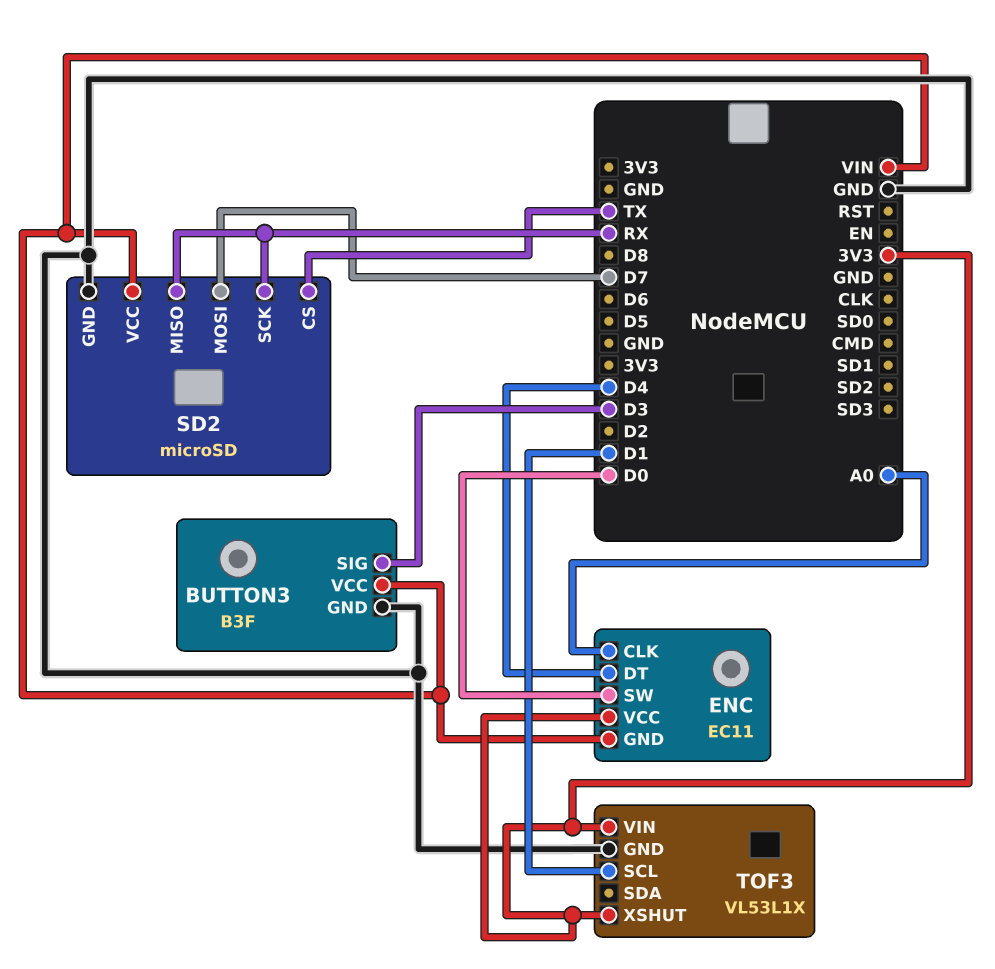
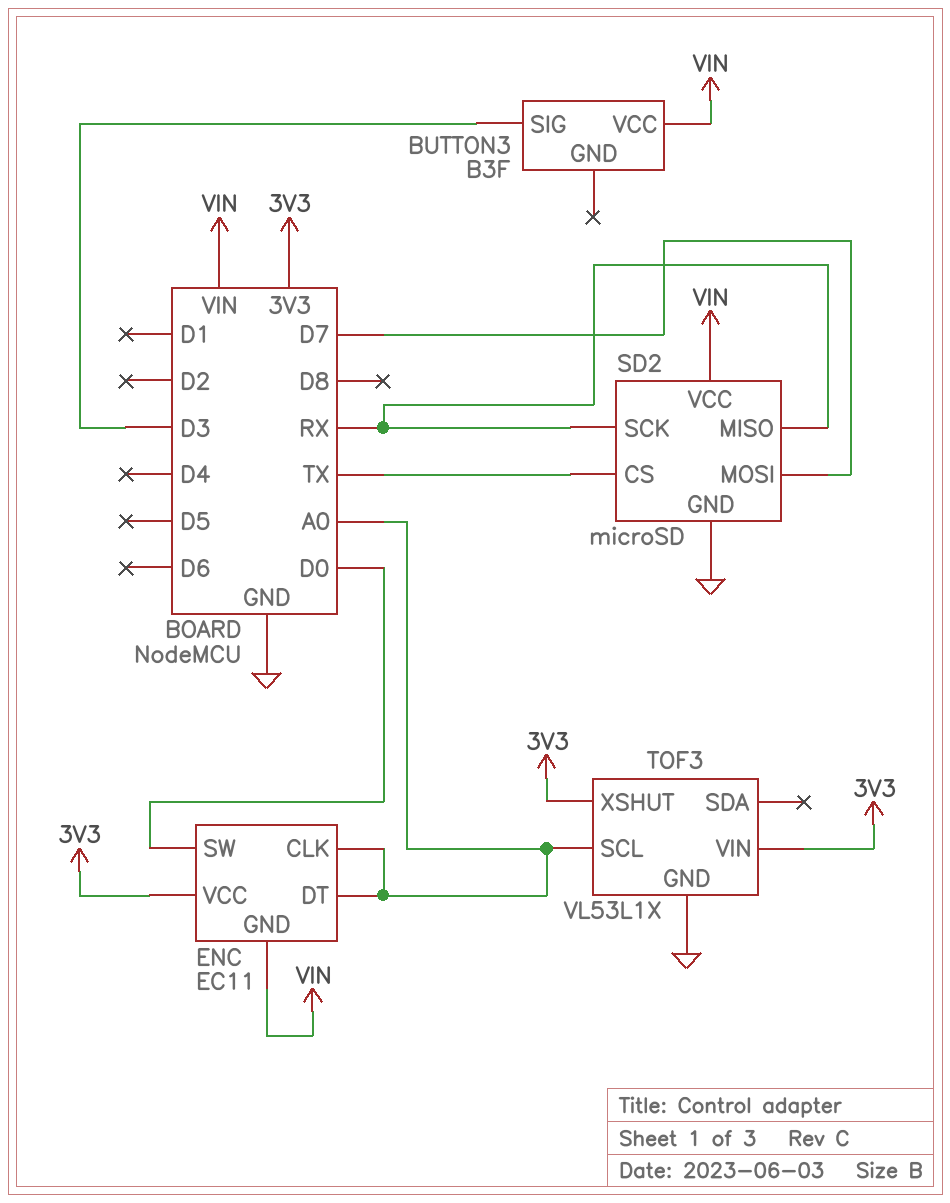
BUTTON3 pin GND: GND -> none
ENC pin DT: D4 -> A0
TOF3 pin SCL: D1 -> A0

